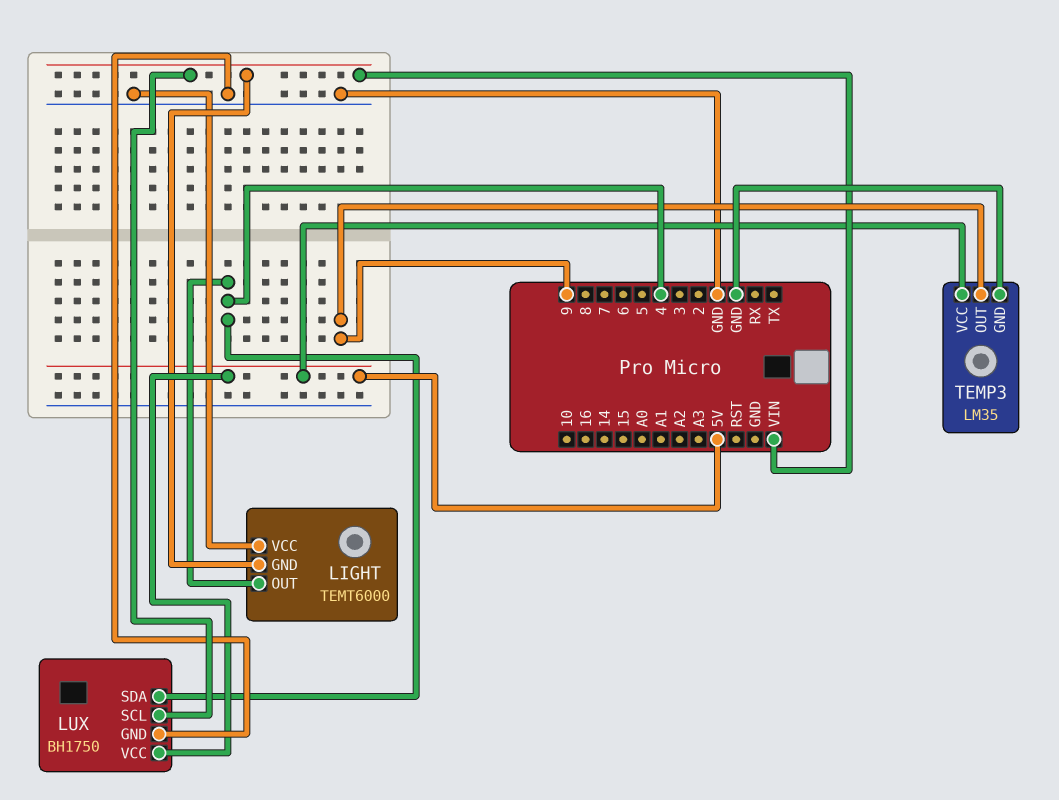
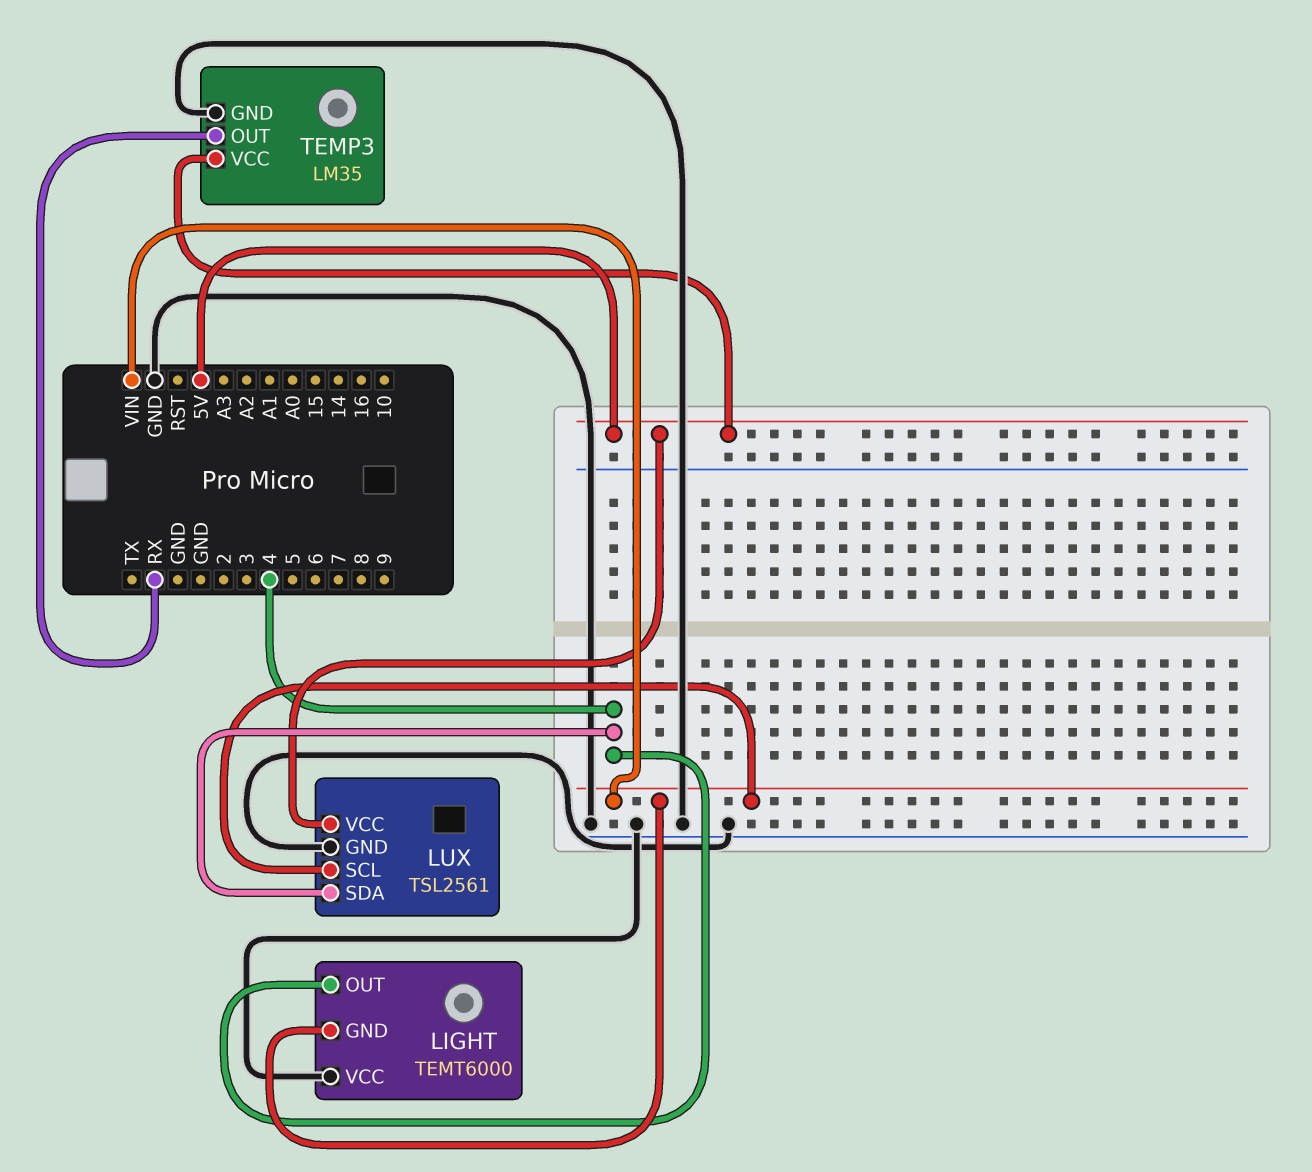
LUX: BH1750 -> TSL2561
TEMP3 pin OUT: 9 -> RX

